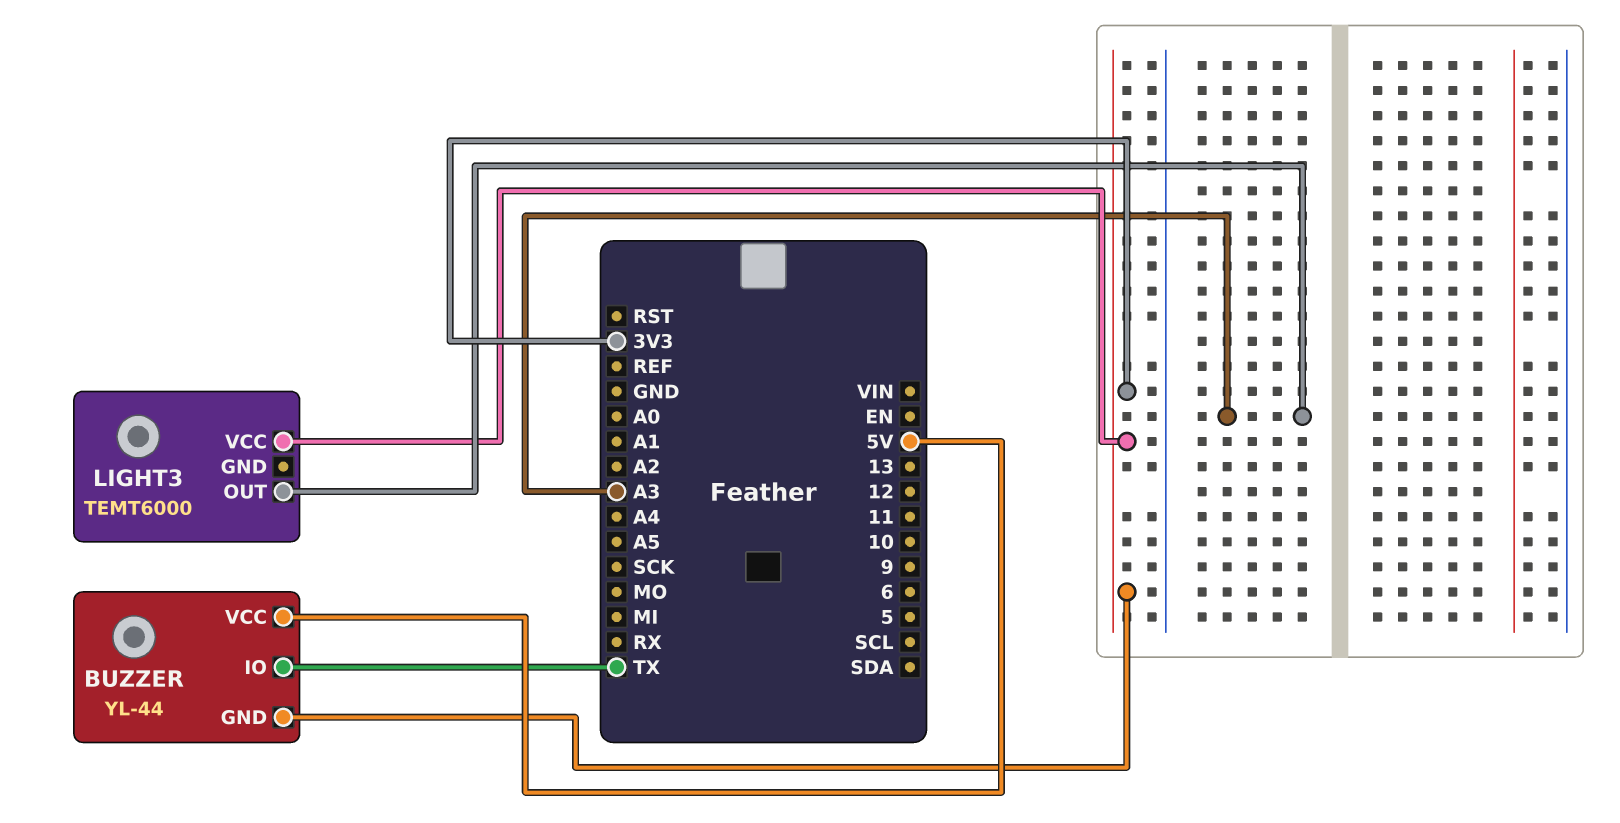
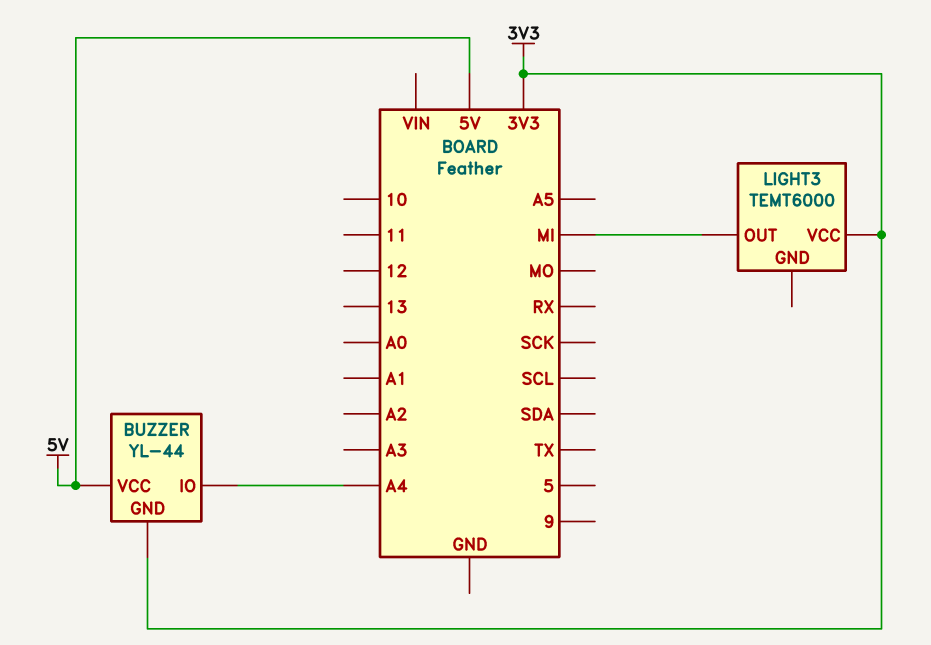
BUZZER pin IO: TX -> A4
LIGHT3 pin OUT: A3 -> MI

